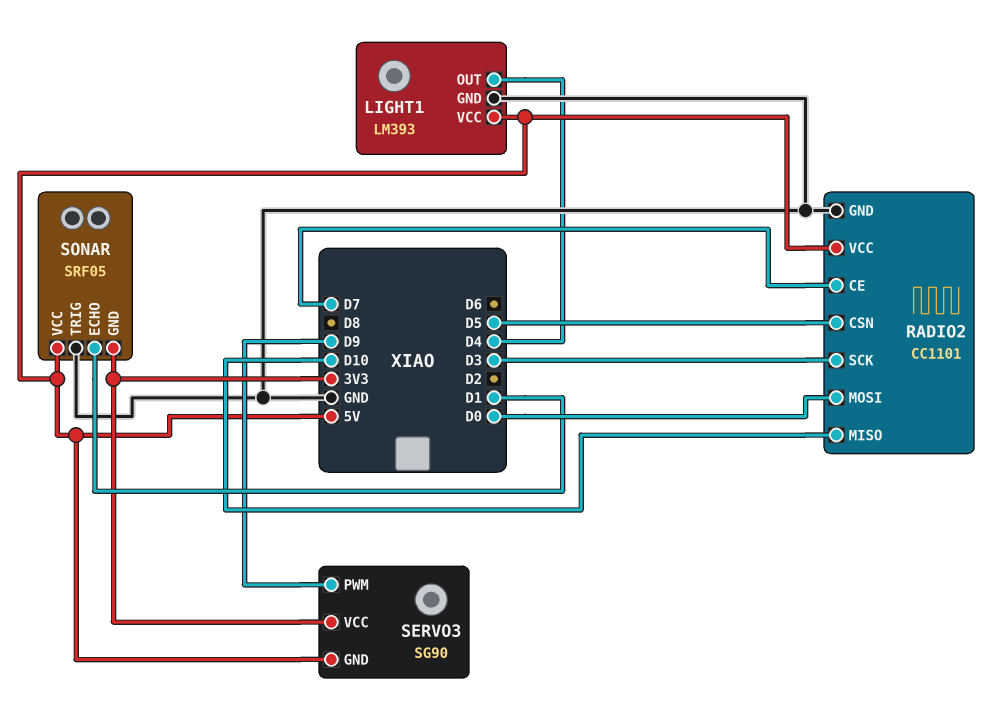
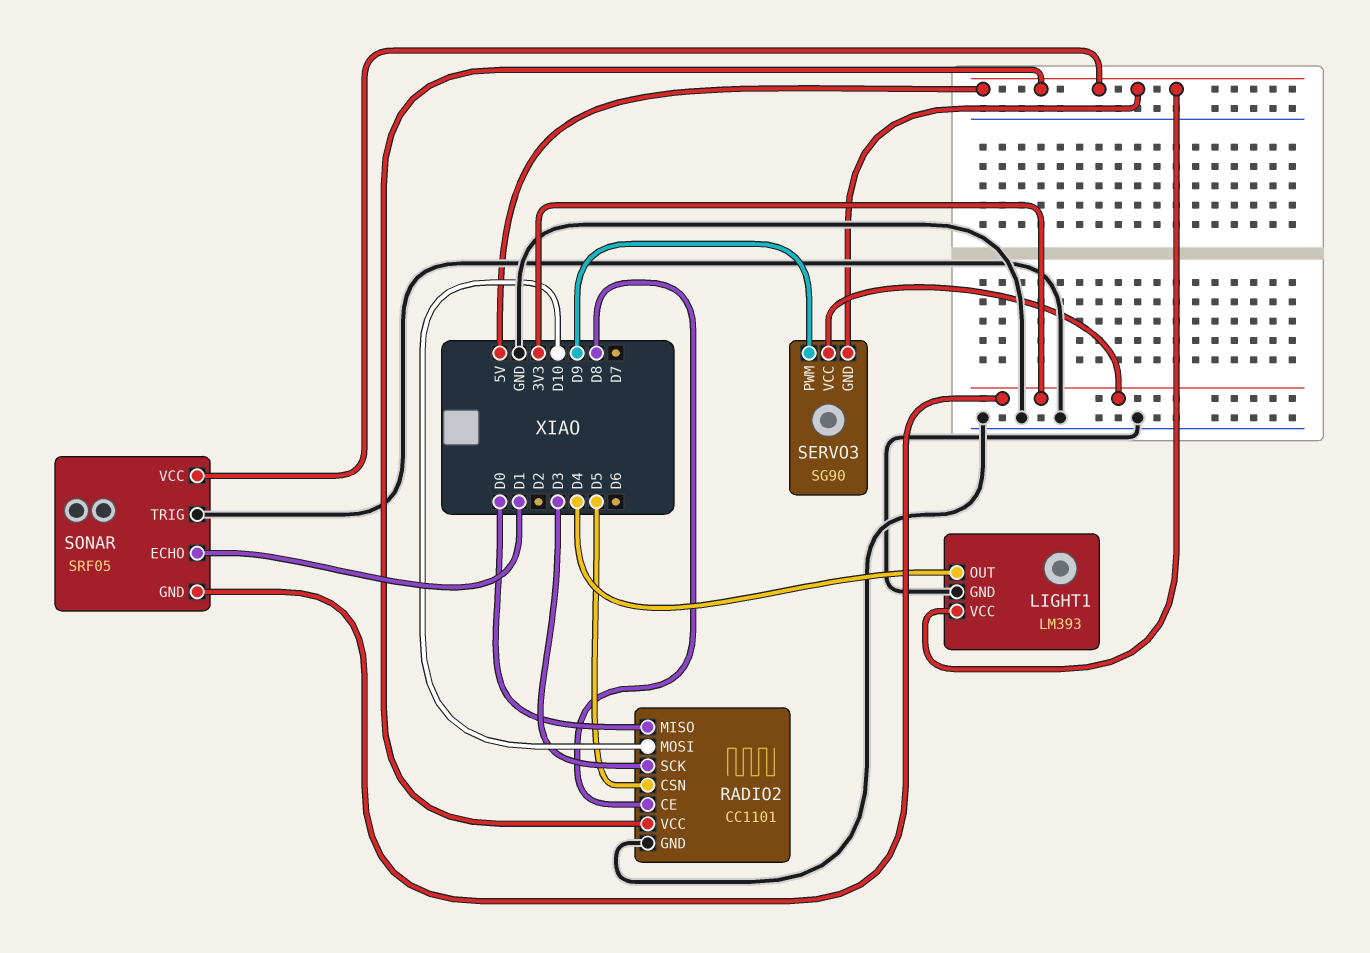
RADIO2 pin CE: D7 -> D8
RADIO2 pin MISO: D10 -> D0
RADIO2 pin MOSI: D0 -> D10

